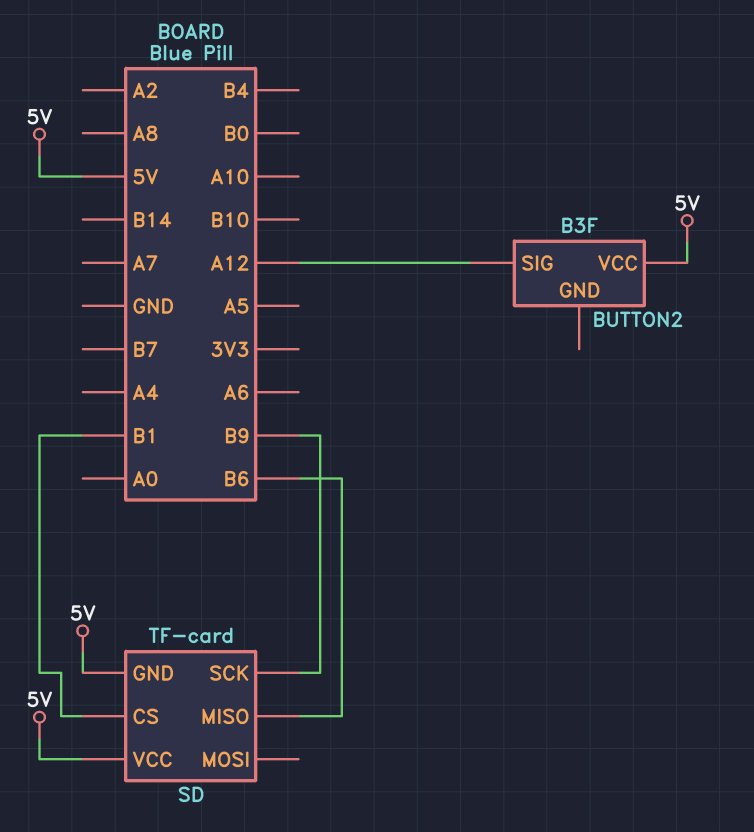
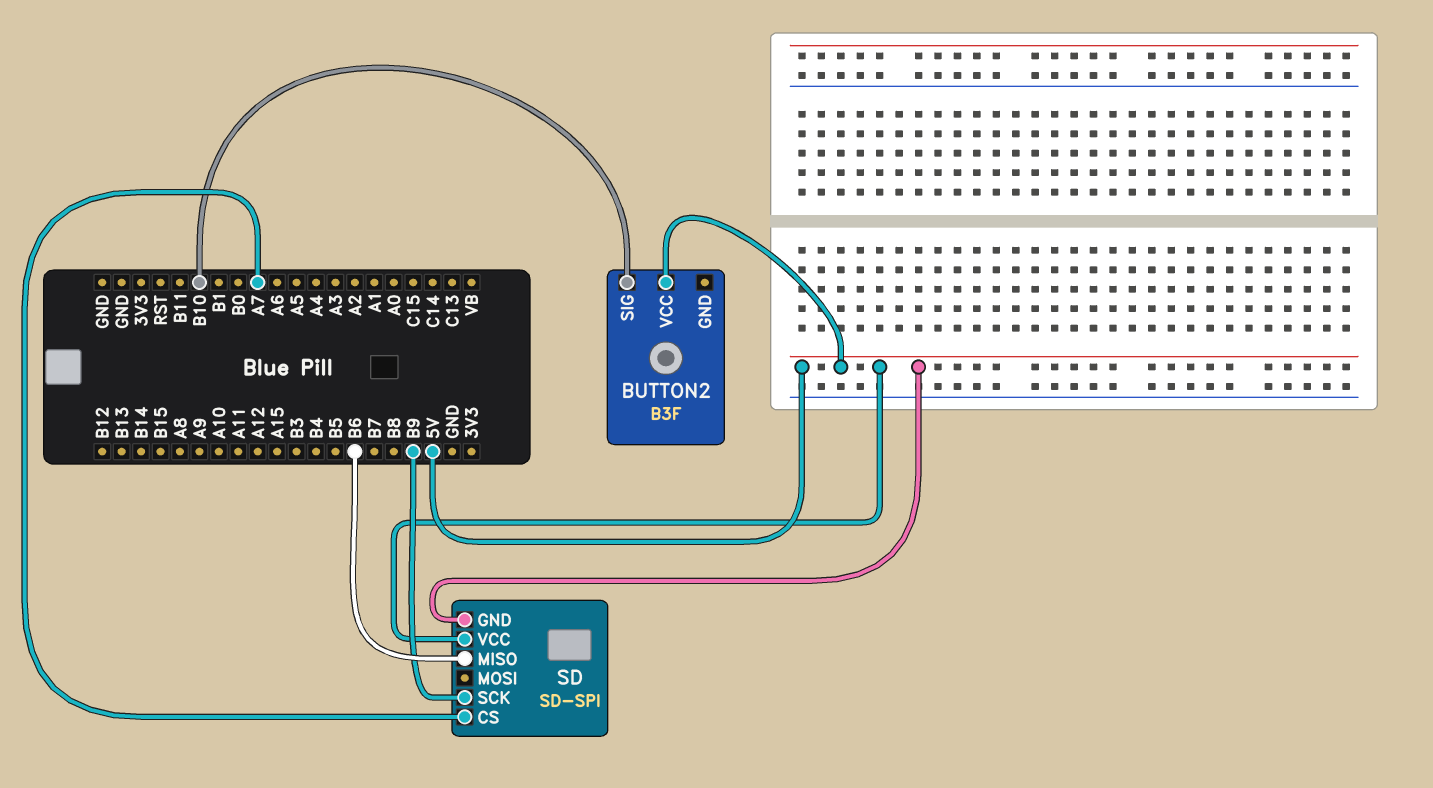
BUTTON2 pin SIG: A12 -> B10
SD: TF-card -> SD-SPI
SD pin CS: B1 -> A7

